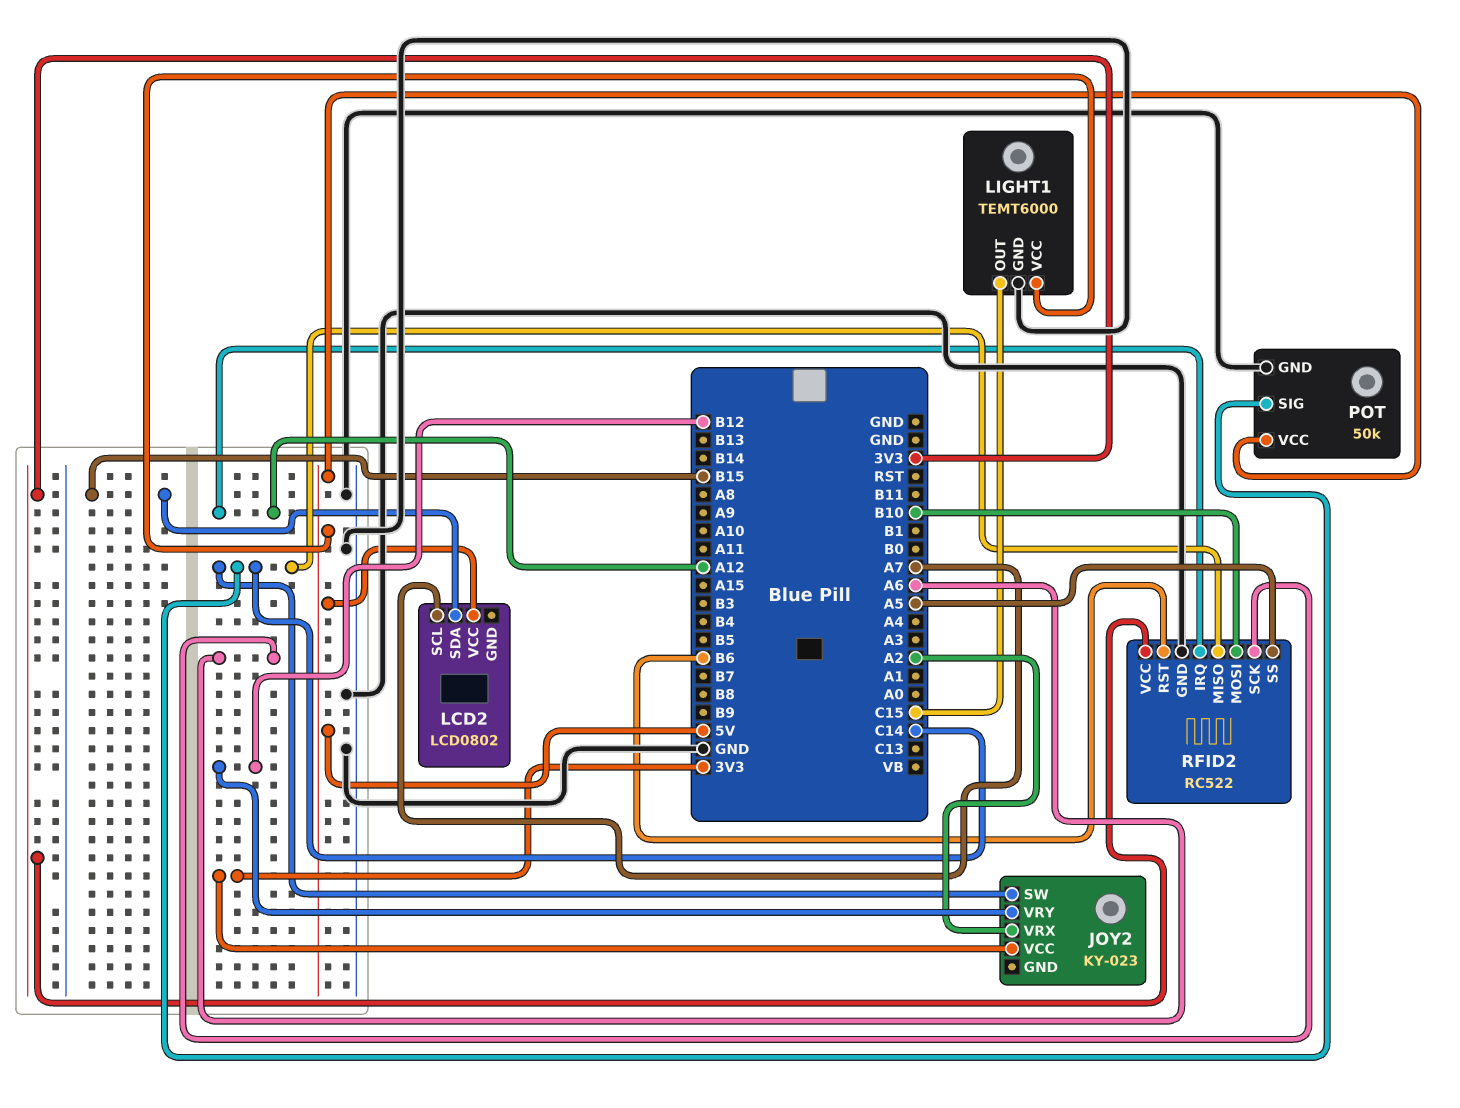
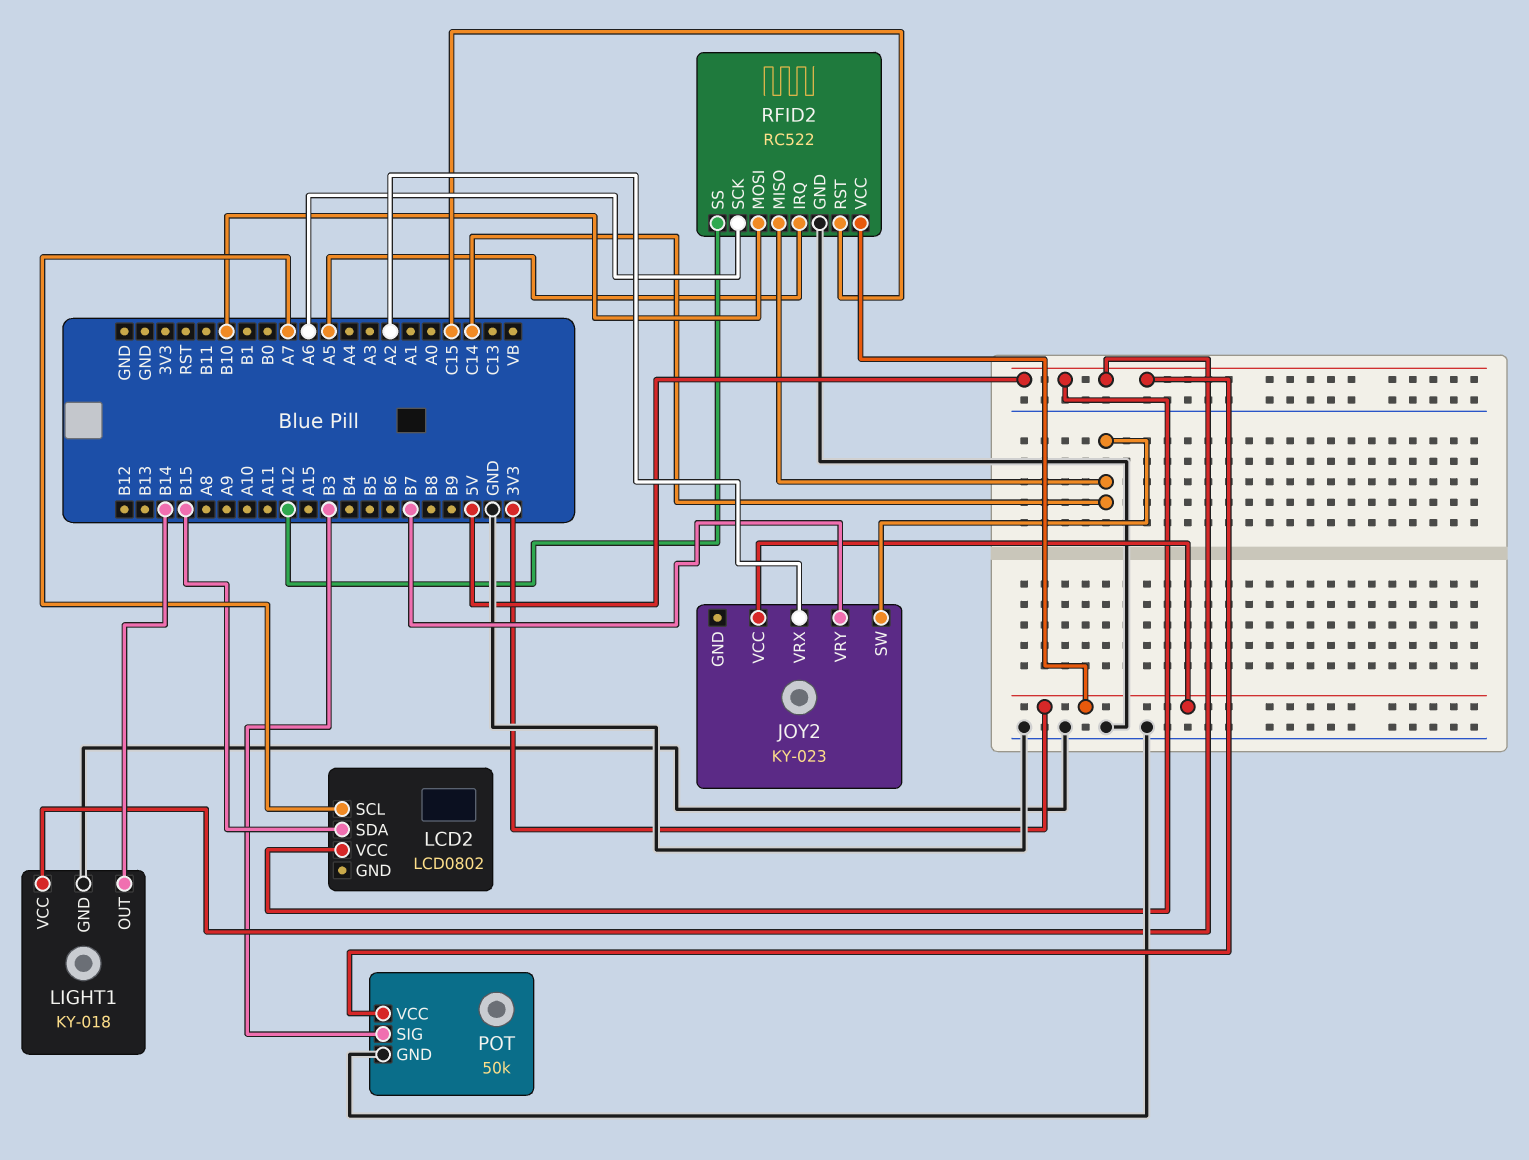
JOY2 pin VRY: B12 -> B7
LIGHT1: TEMT6000 -> KY-018
LIGHT1 pin OUT: C15 -> B14
POT pin SIG: C14 -> B3
RFID2 pin IRQ: A12 -> A5
RFID2 pin RST: B6 -> C15
RFID2 pin SS: A5 -> A12

